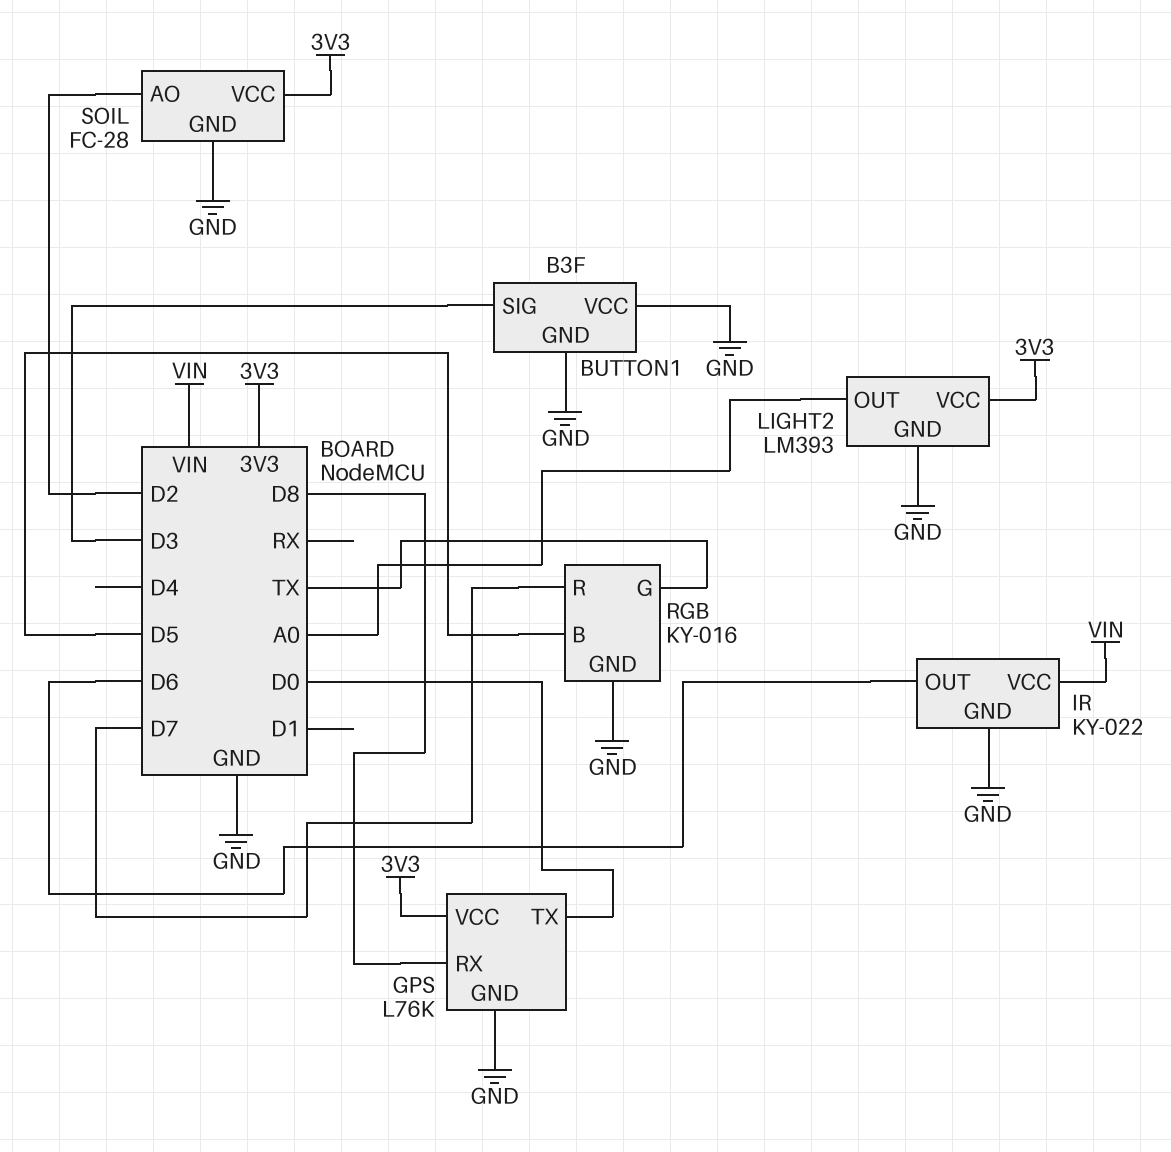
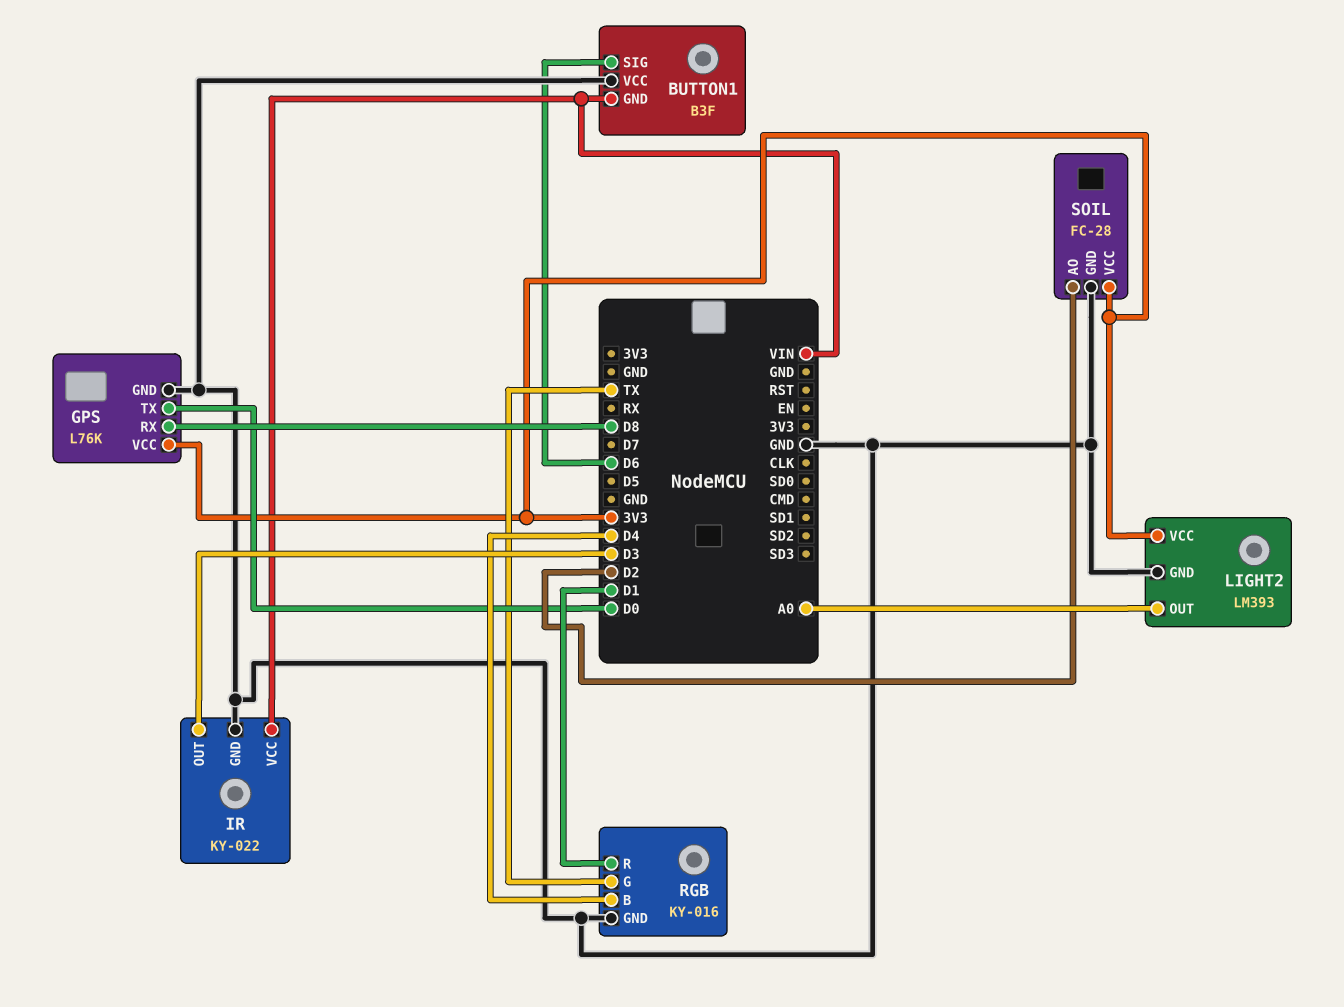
BUTTON1 pin GND: GND -> VIN
BUTTON1 pin SIG: D3 -> D6
IR pin OUT: D6 -> D3
RGB pin B: D5 -> D4
RGB pin R: D7 -> D1

